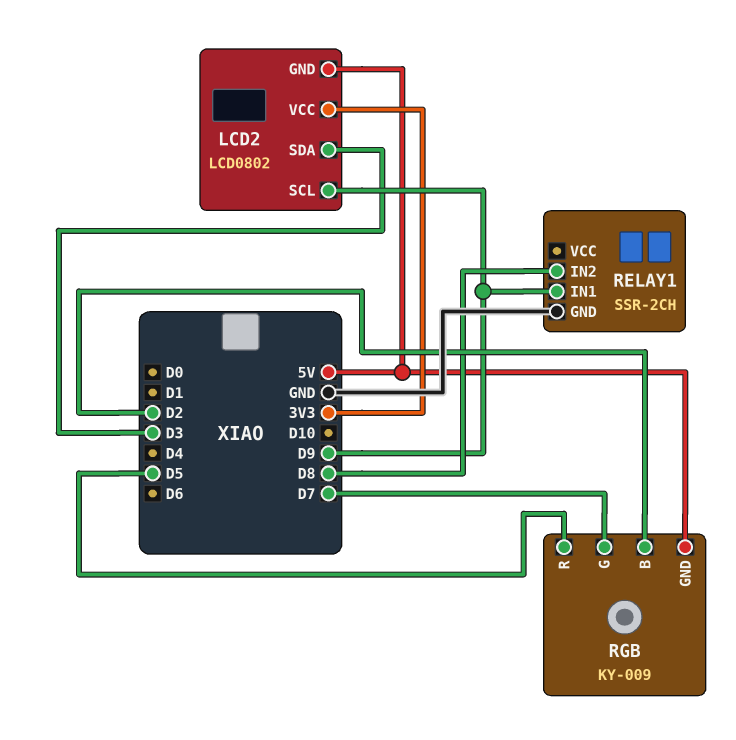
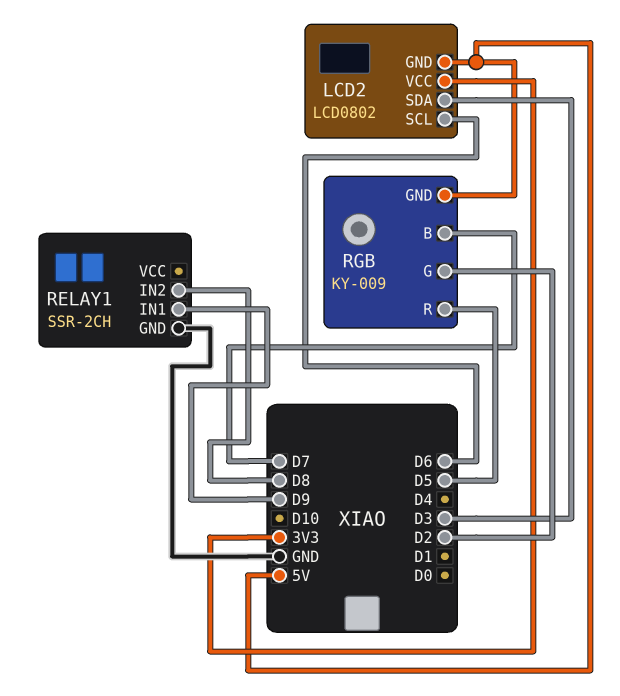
LCD2 pin SCL: D9 -> D6
RGB pin B: D2 -> D7
RGB pin G: D7 -> D2

